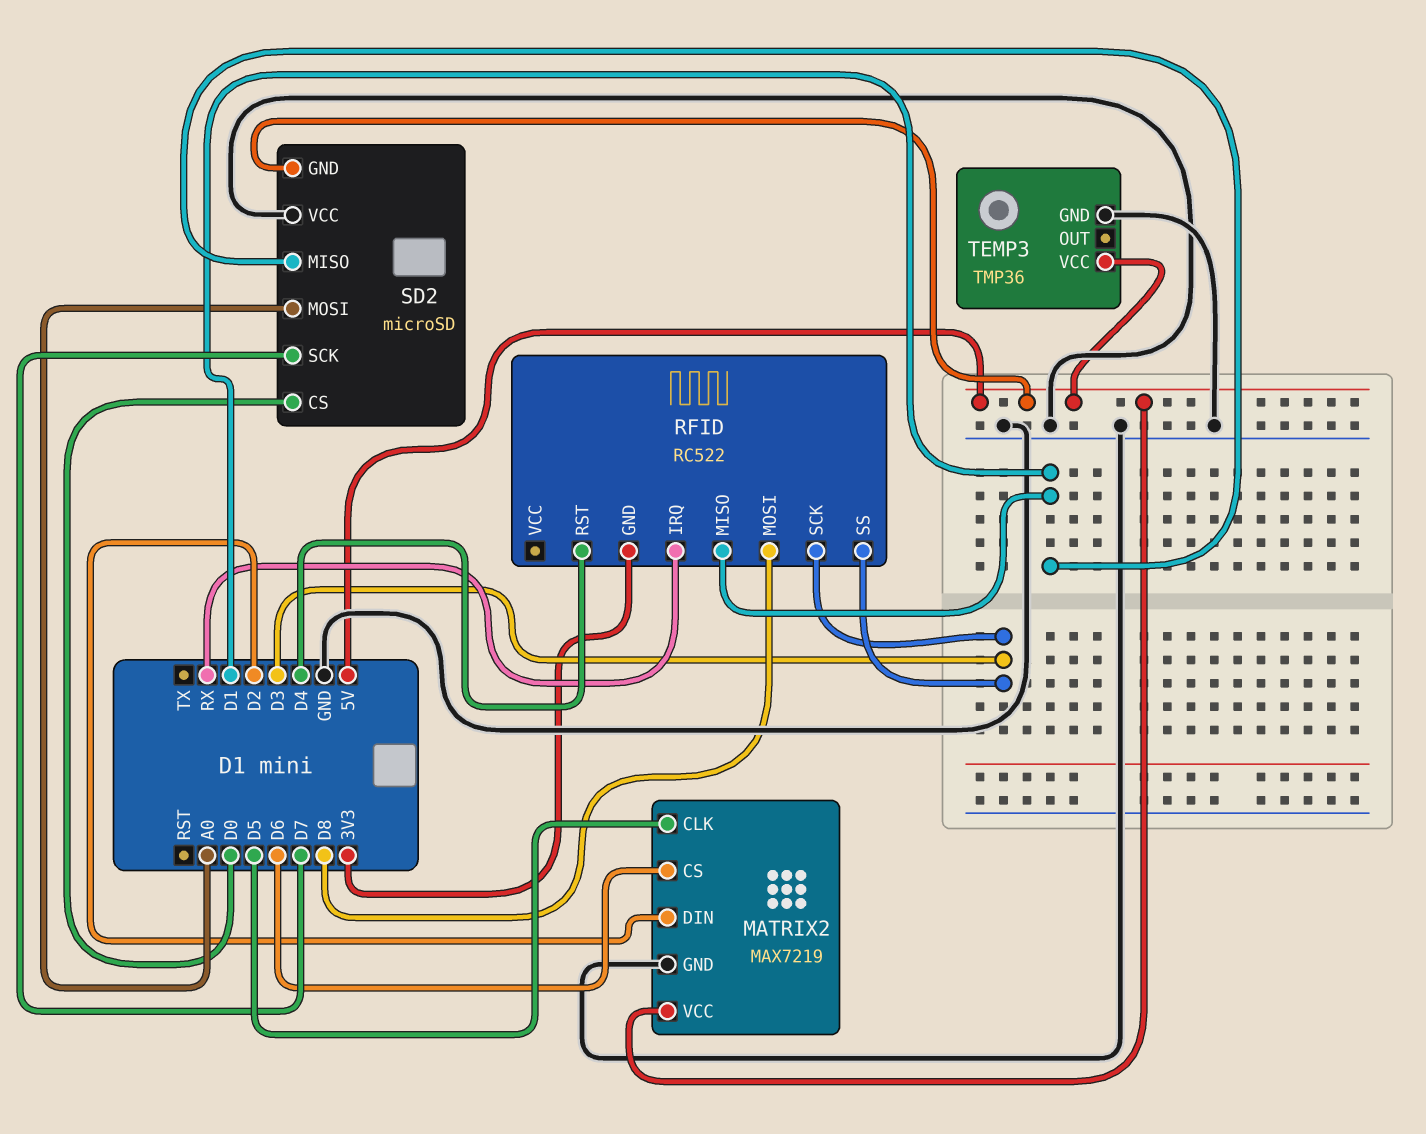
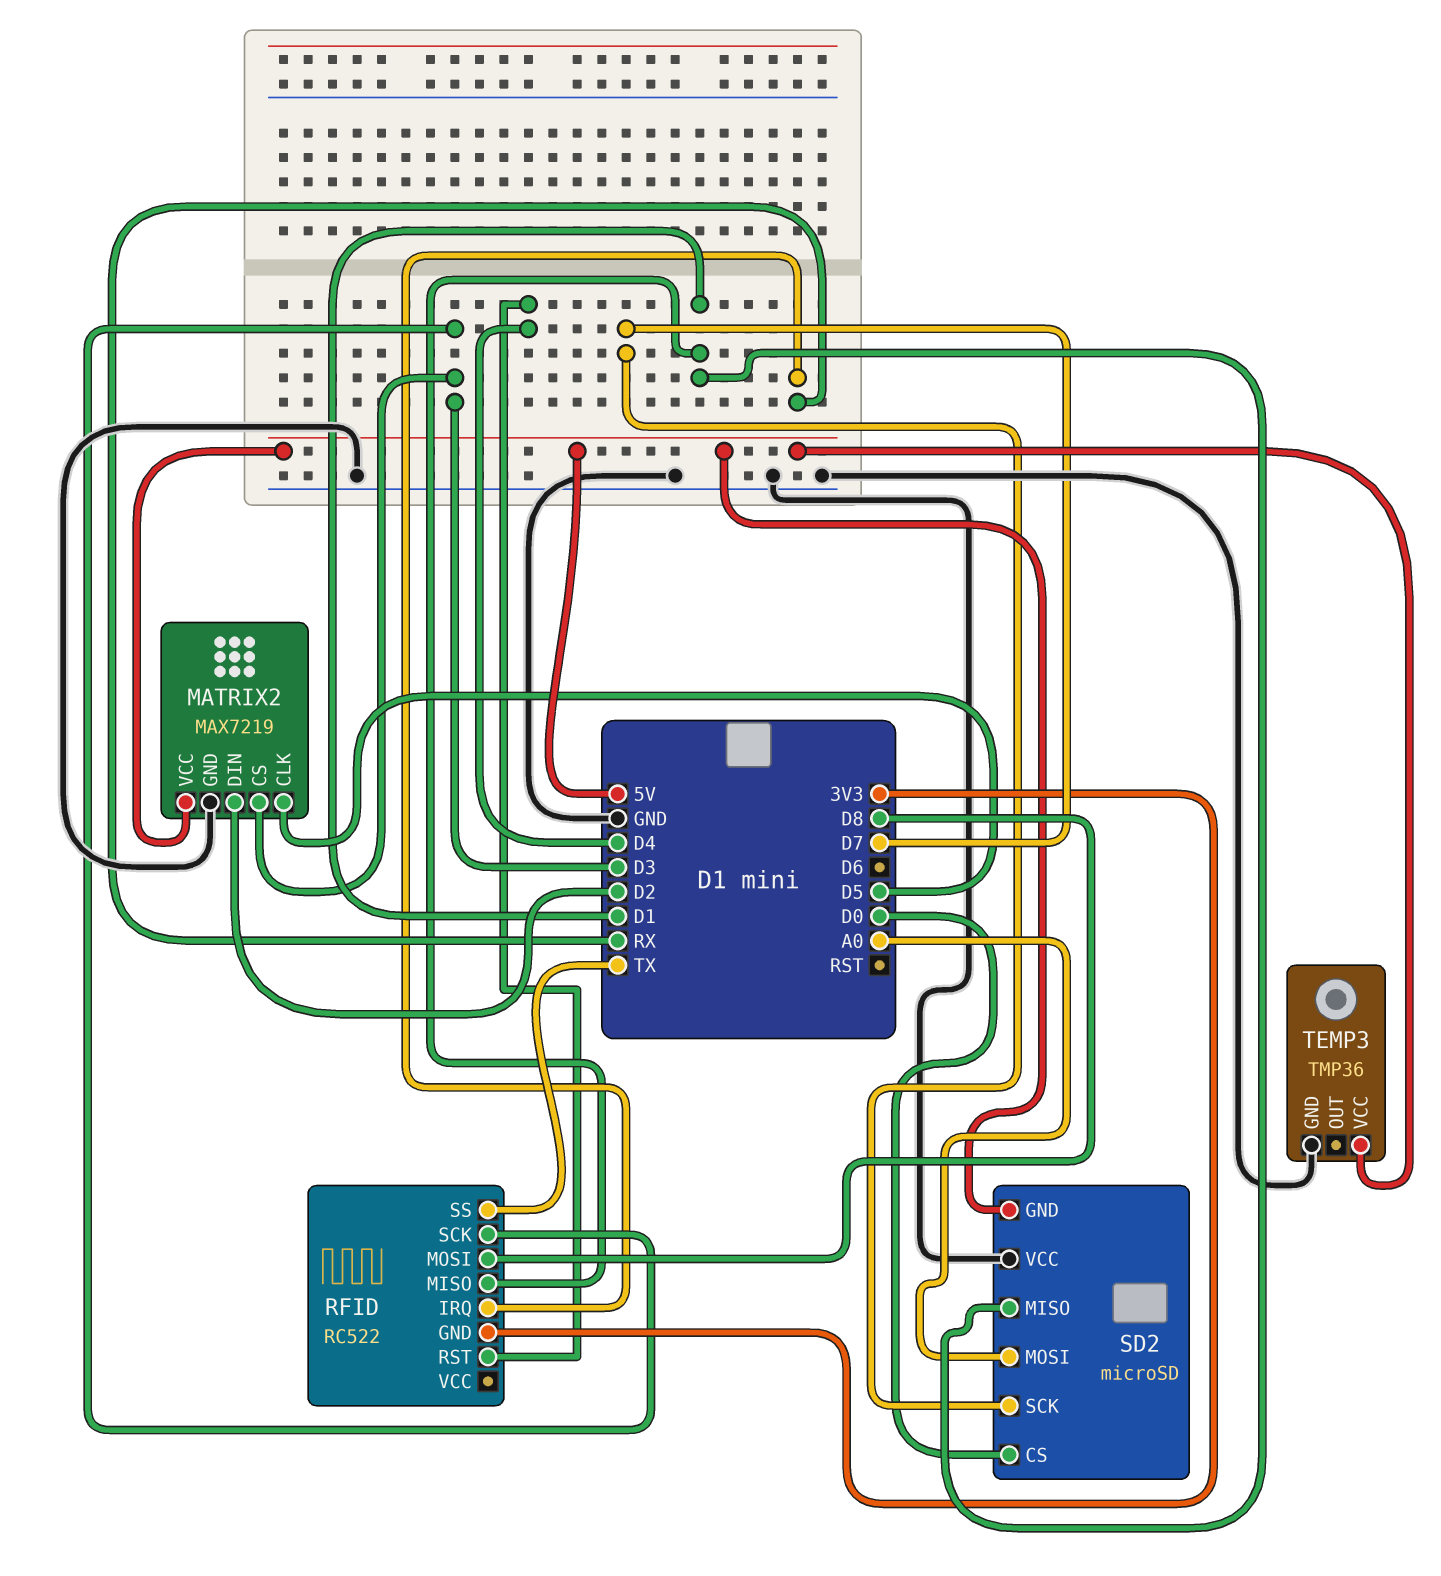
MATRIX2 pin CS: D6 -> D3
RFID pin SS: D3 -> TX

